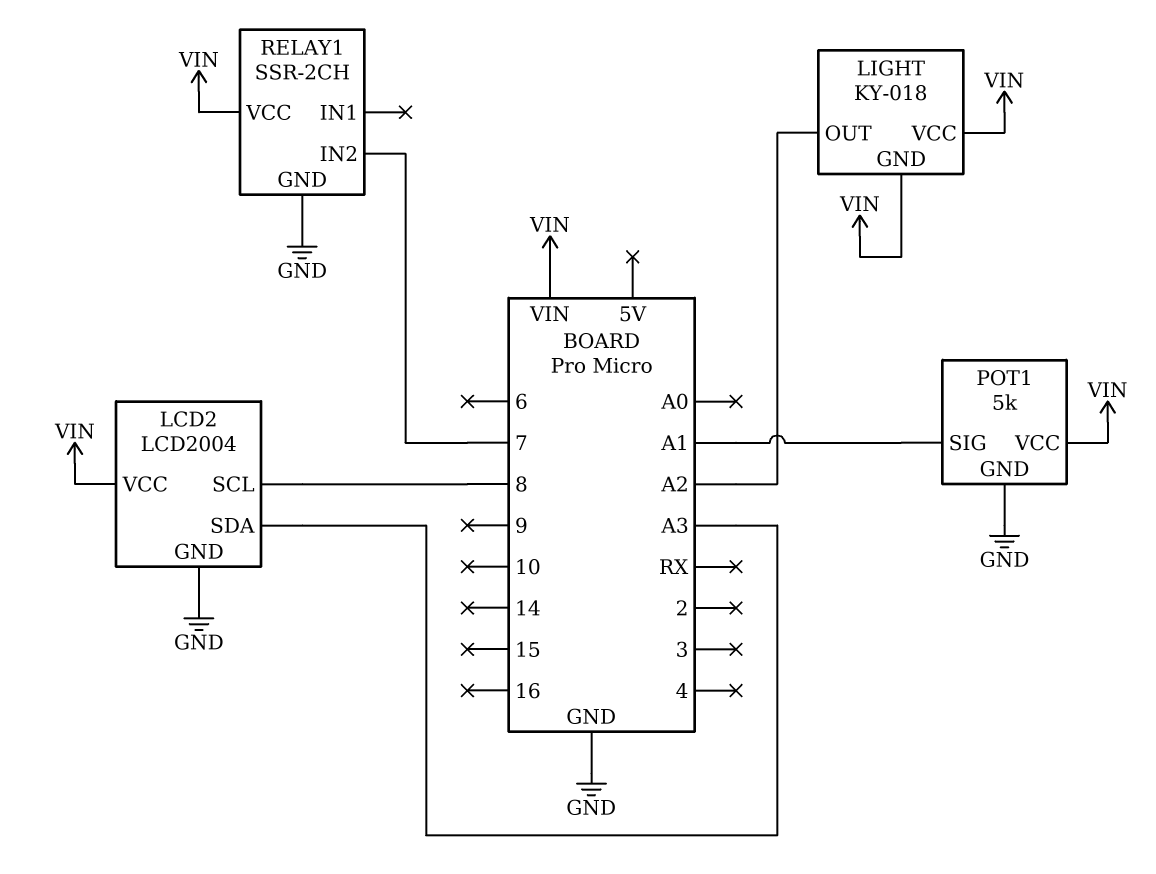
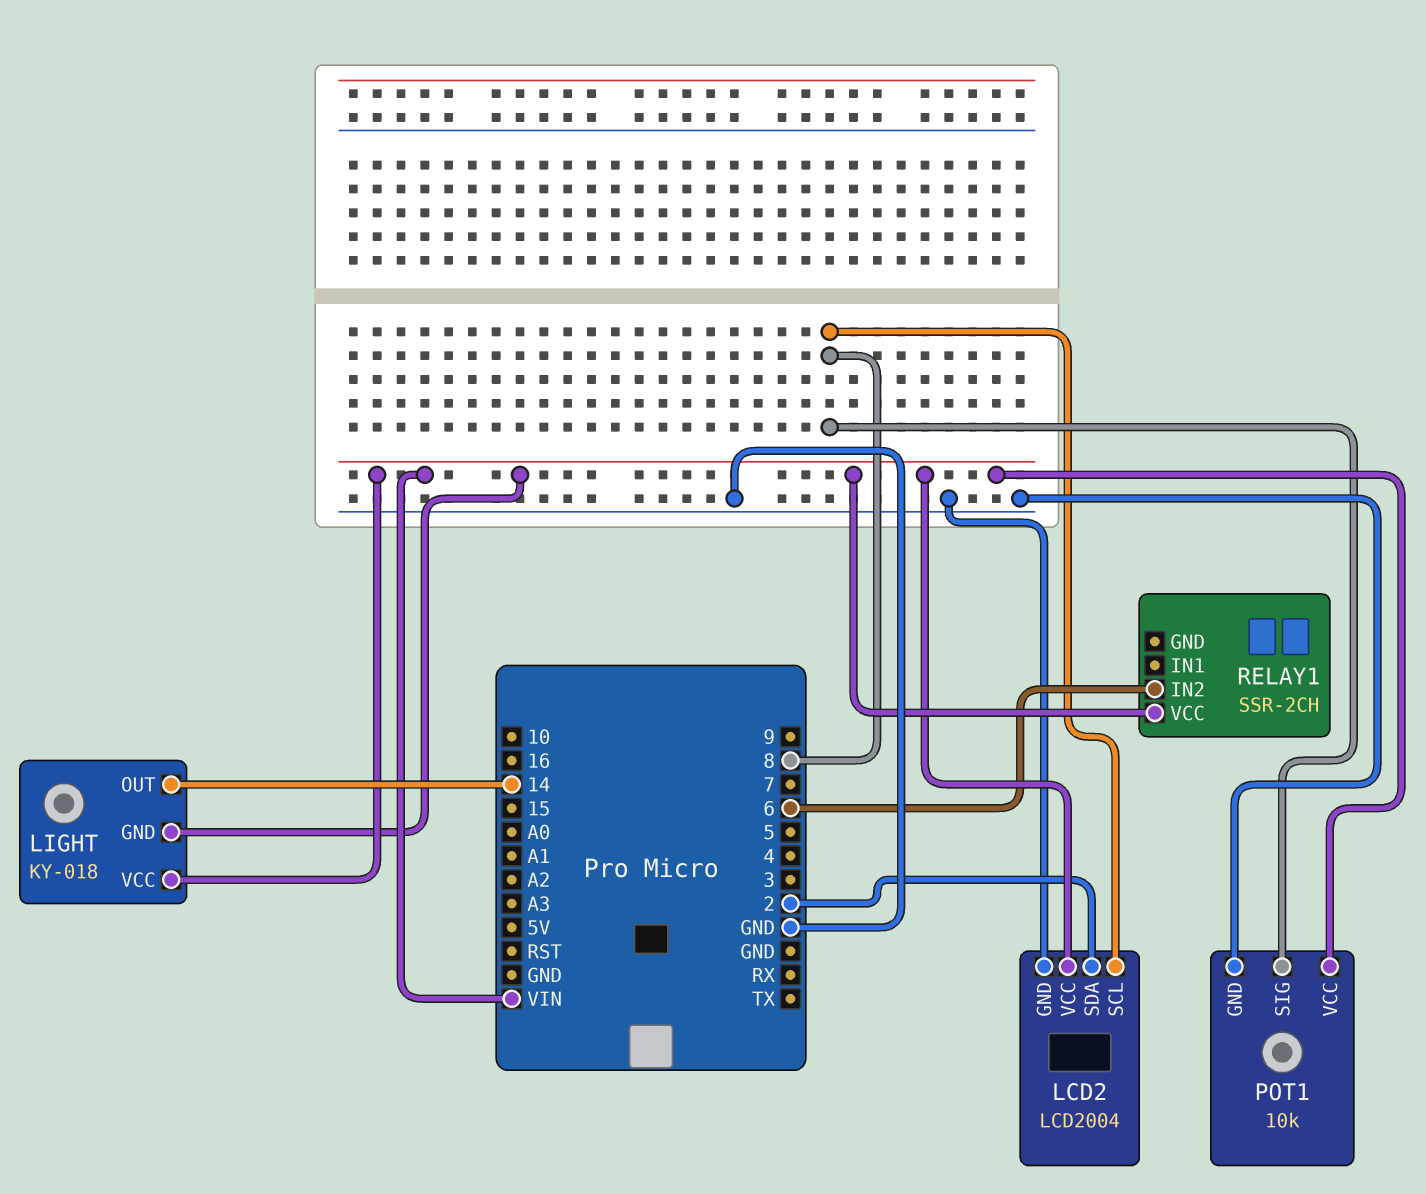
LCD2 pin SDA: A3 -> 2
LIGHT pin OUT: A2 -> 14
POT1: 5k -> 10k
POT1 pin SIG: A1 -> 8
RELAY1 pin GND: GND -> none
RELAY1 pin IN2: 7 -> 6

